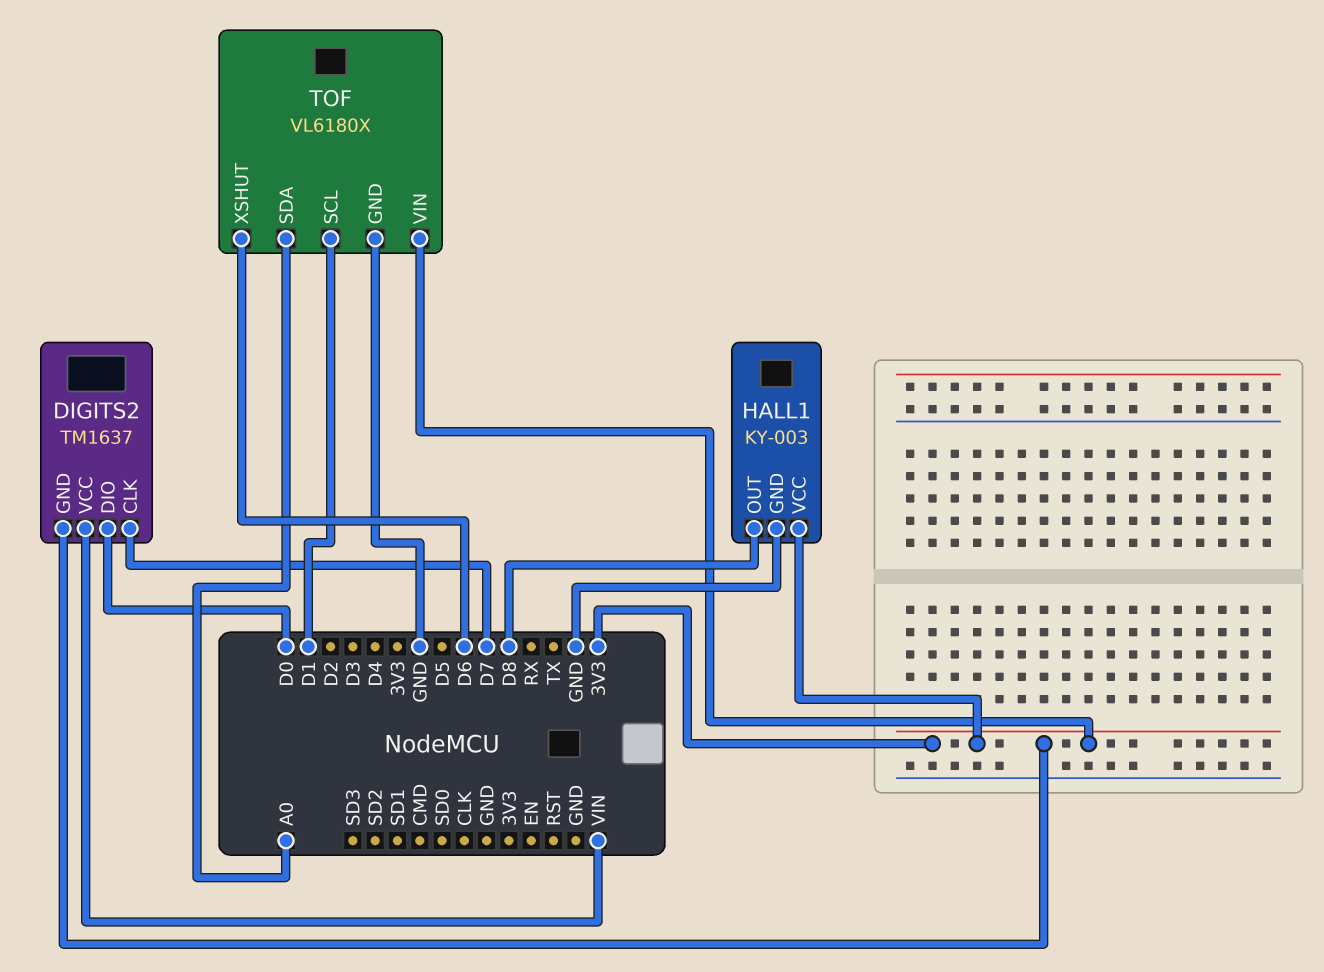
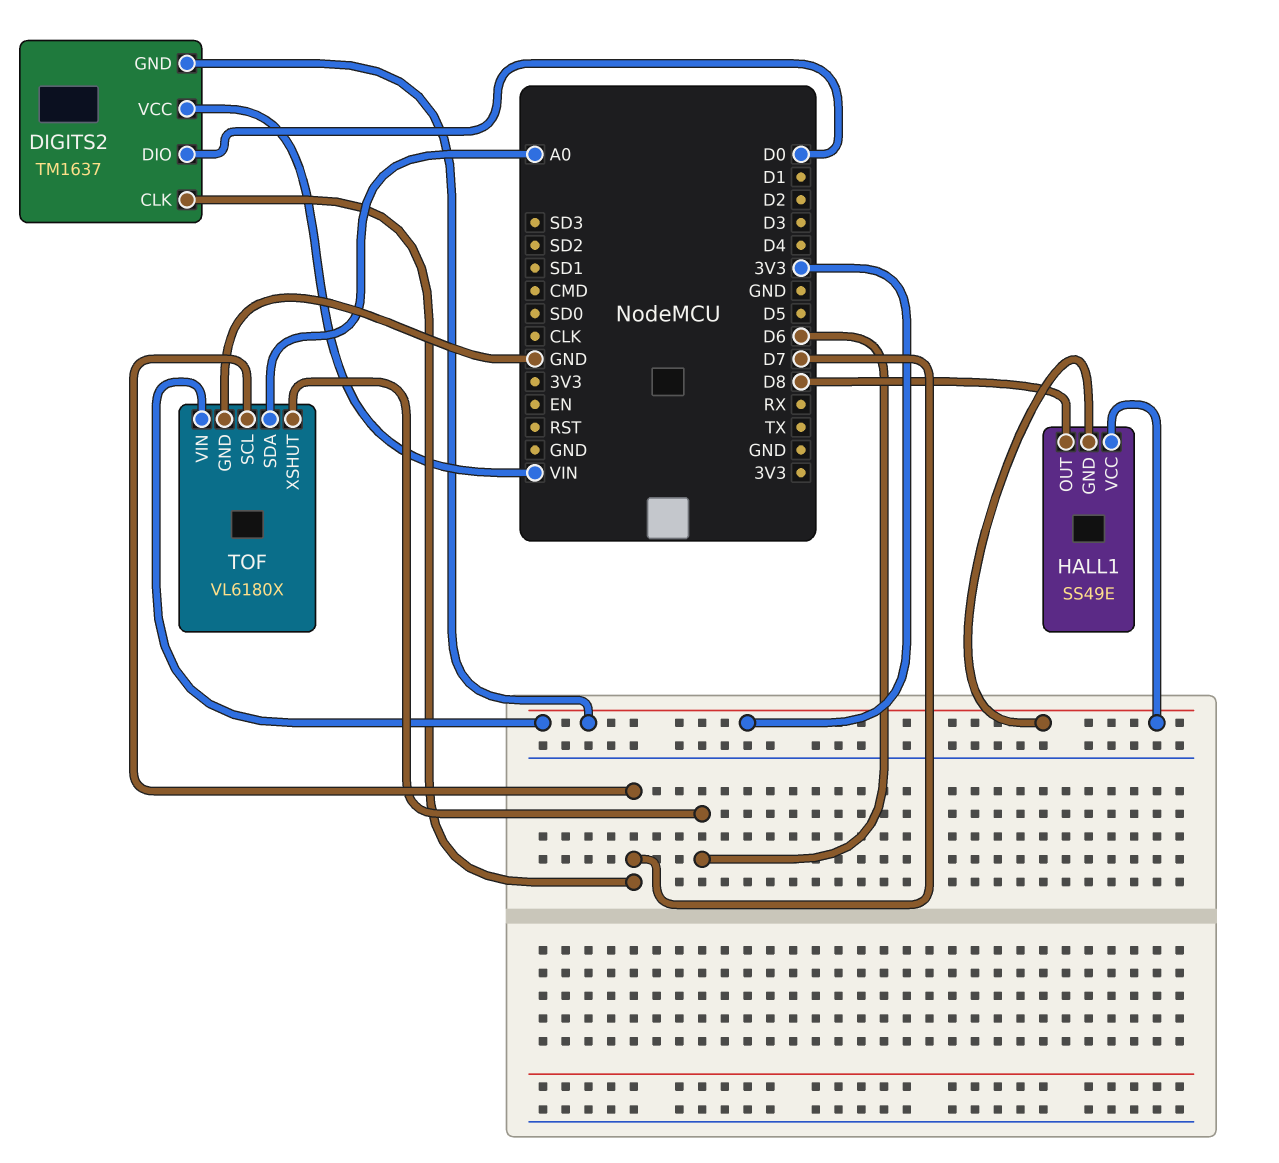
HALL1: KY-003 -> SS49E
HALL1 pin GND: GND -> 3V3
TOF pin SCL: D1 -> D7

